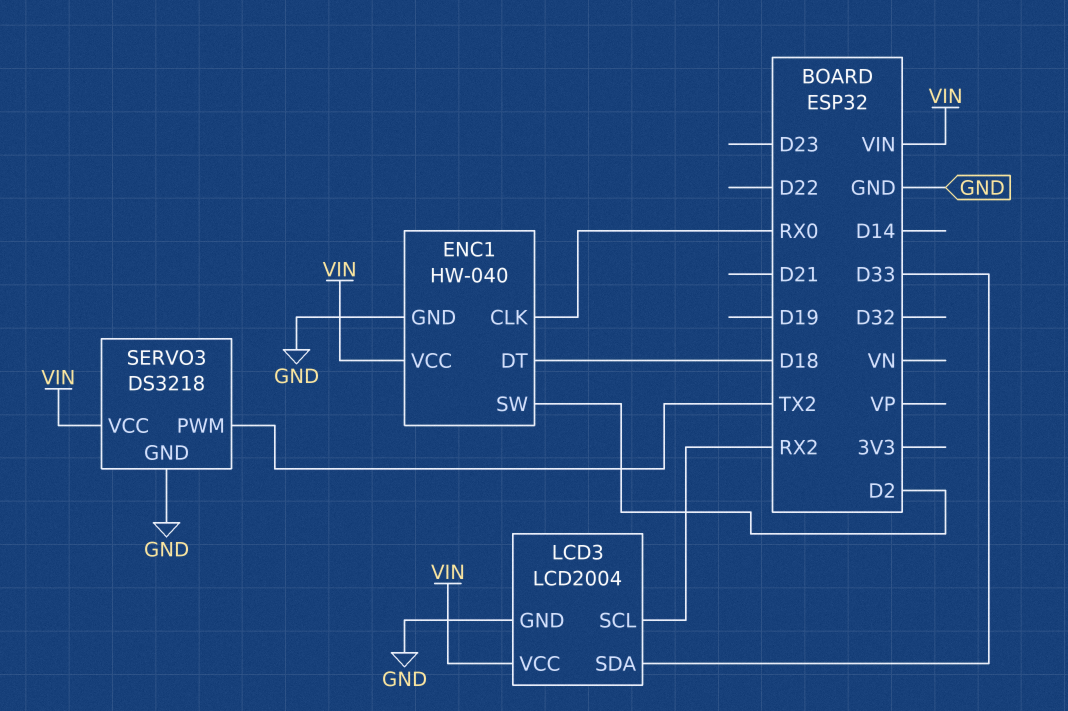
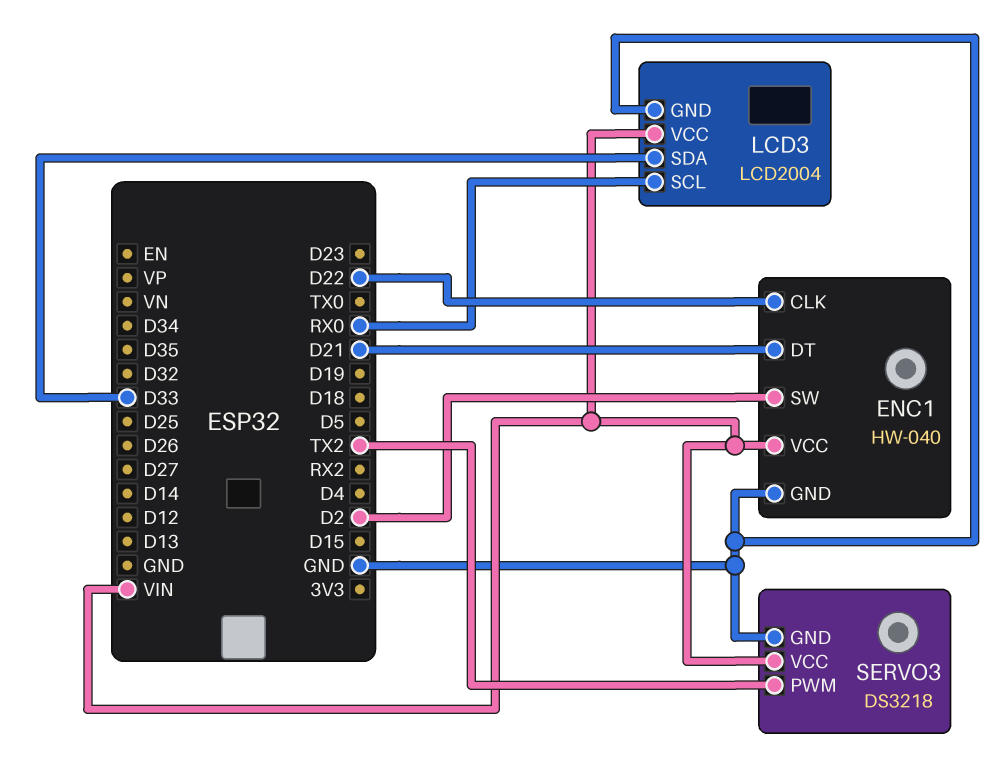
ENC1 pin CLK: RX0 -> D22
ENC1 pin DT: D18 -> D21
LCD3 pin SCL: RX2 -> RX0

